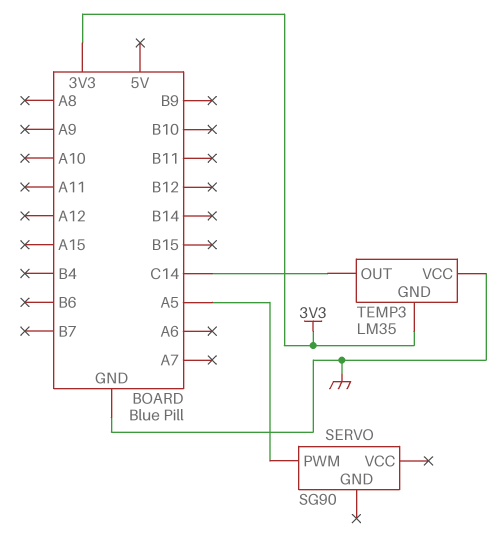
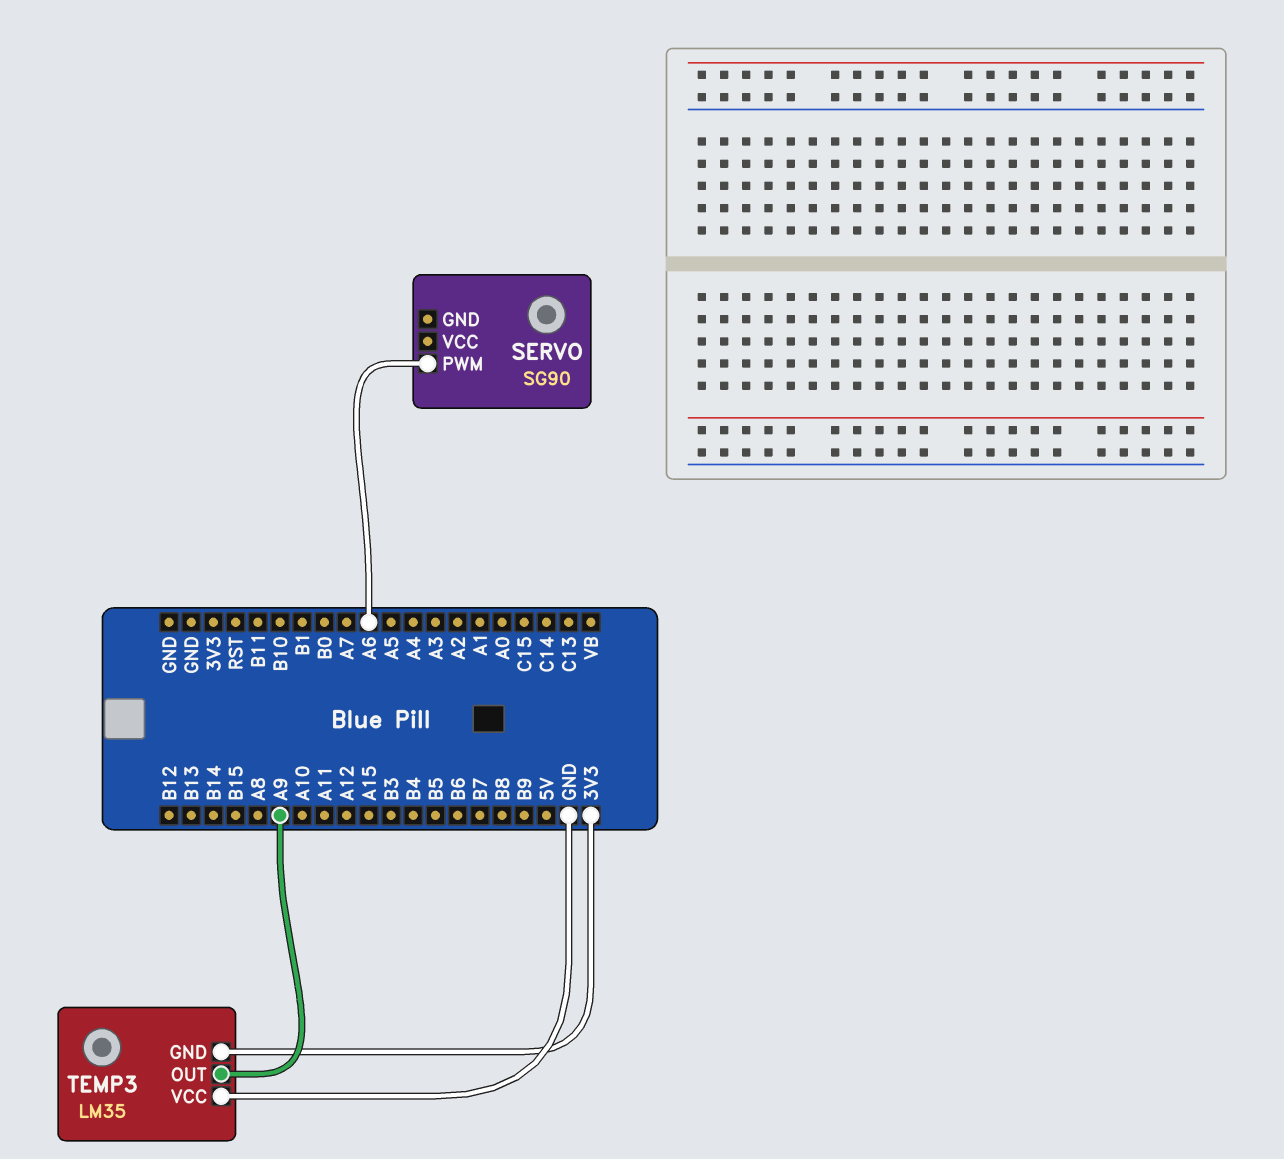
SERVO pin PWM: A5 -> A6
TEMP3 pin OUT: C14 -> A9

